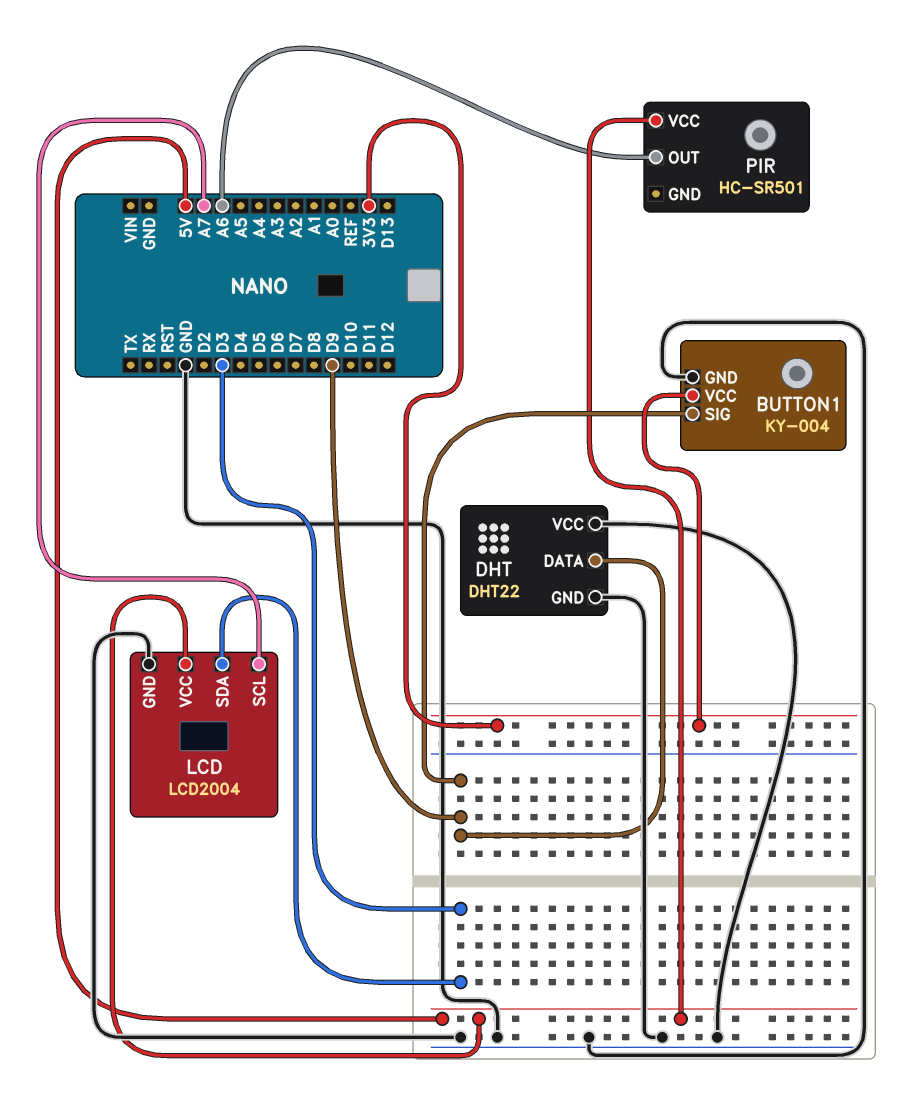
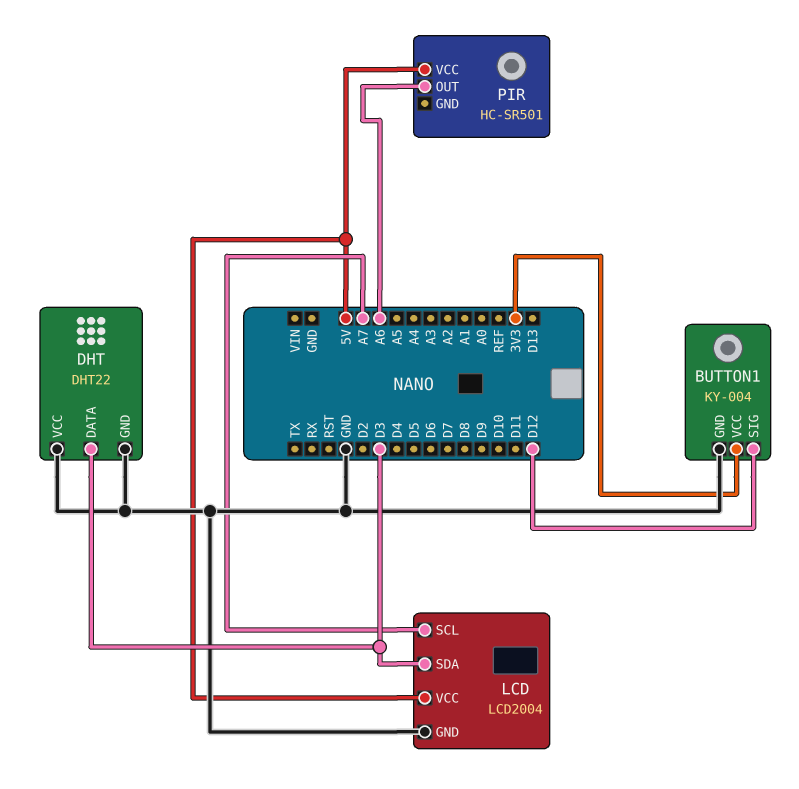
BUTTON1 pin SIG: D9 -> D12
DHT pin DATA: D9 -> D3

